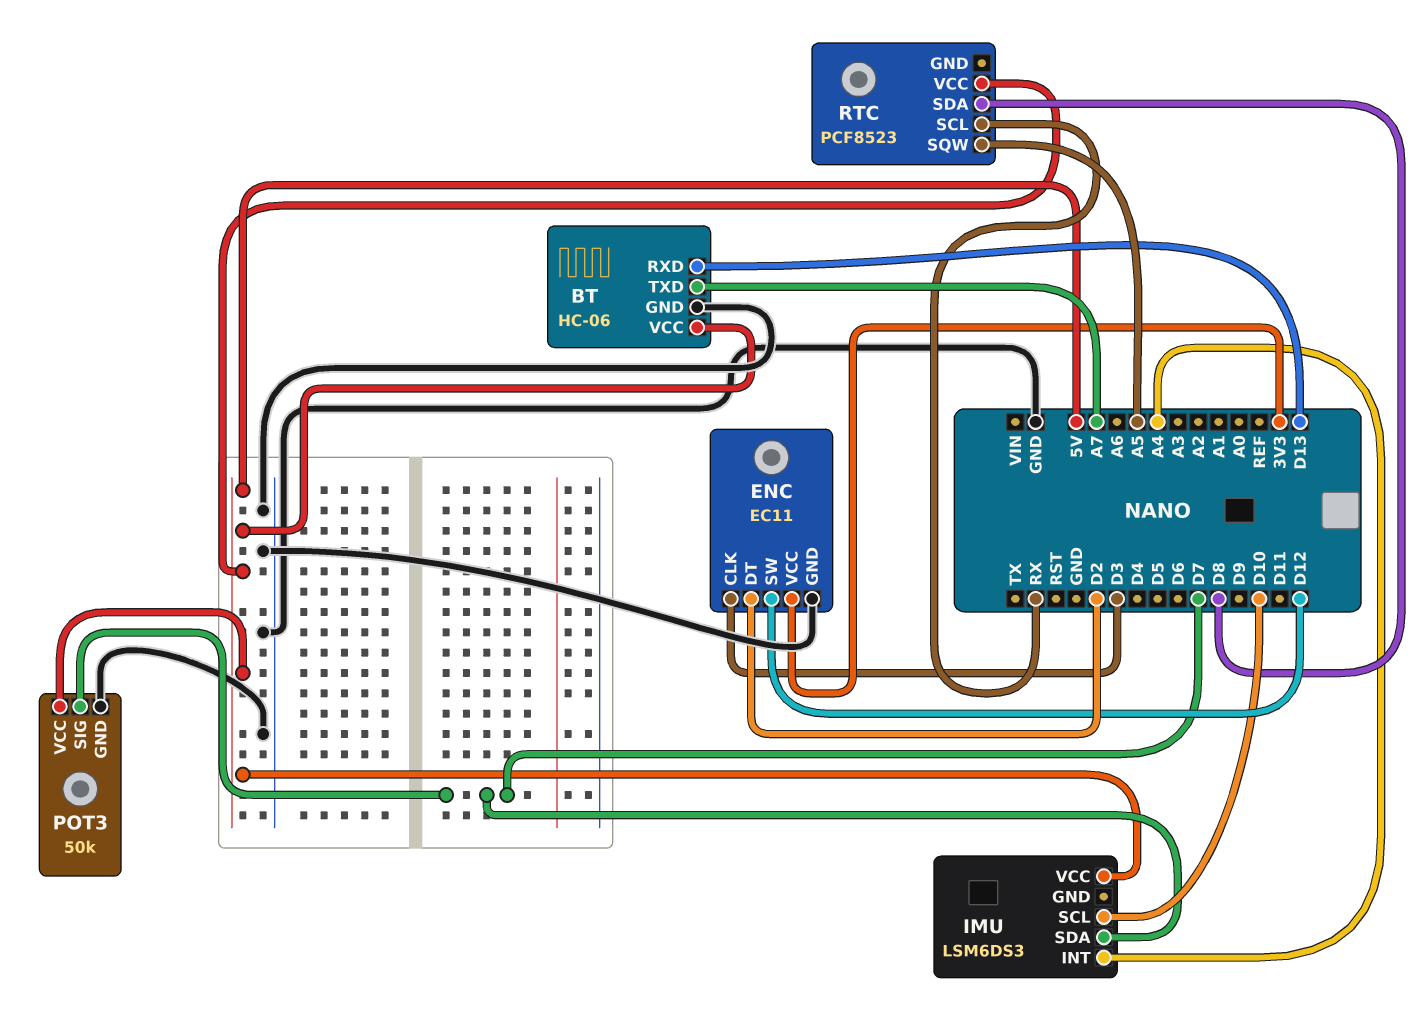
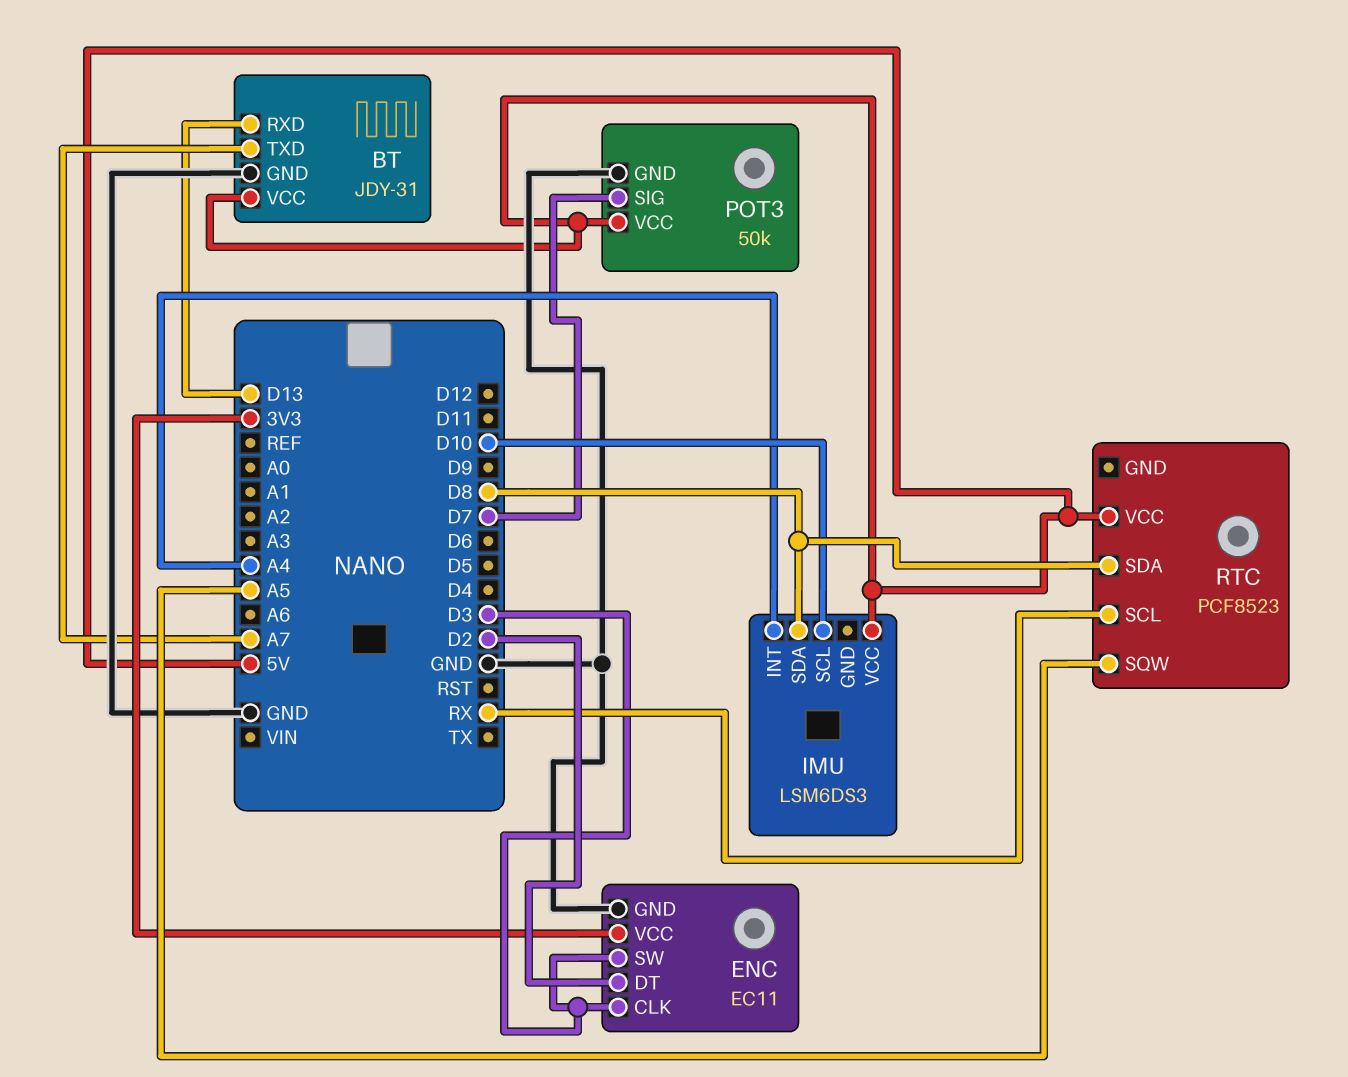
BT: HC-06 -> JDY-31
ENC pin SW: D12 -> D3
IMU pin SDA: D7 -> D8

